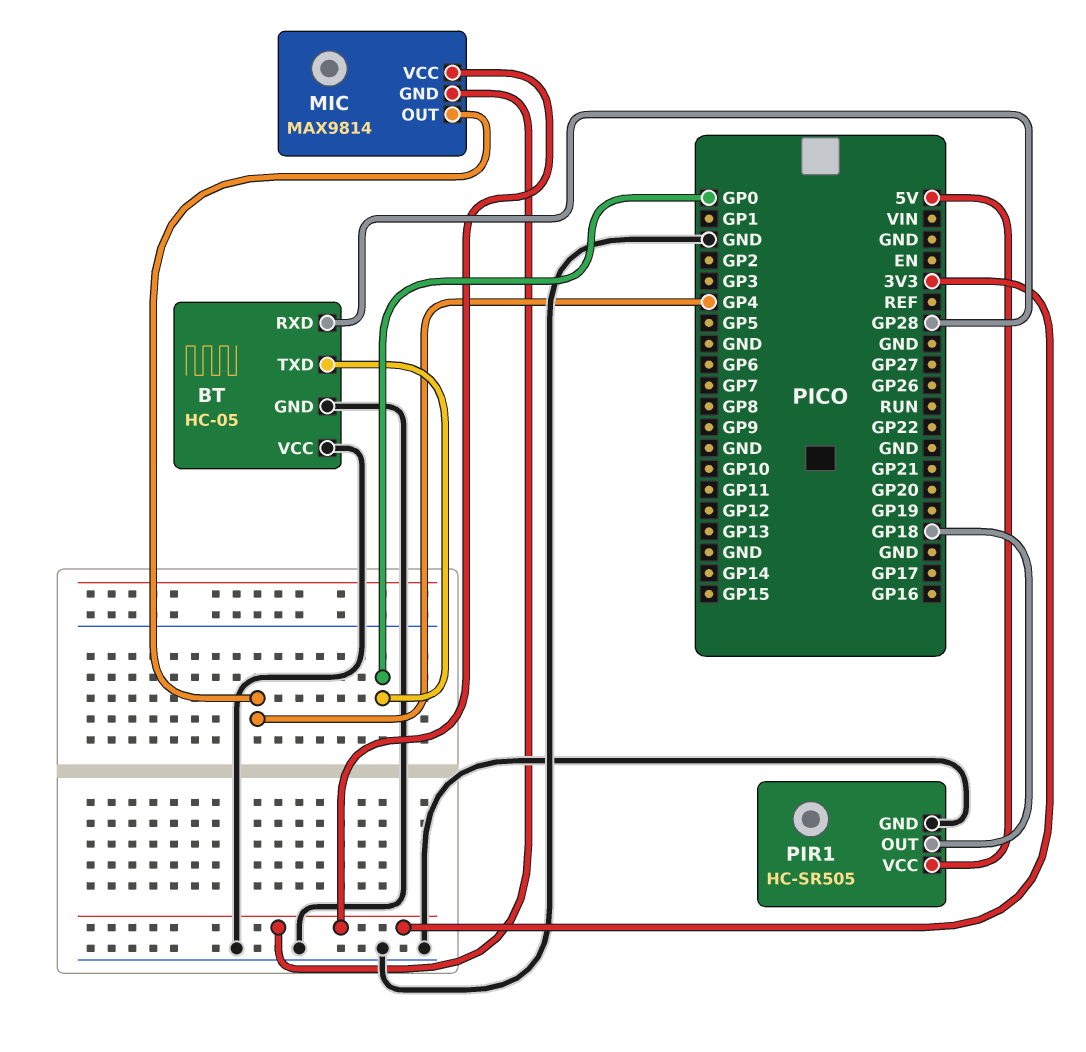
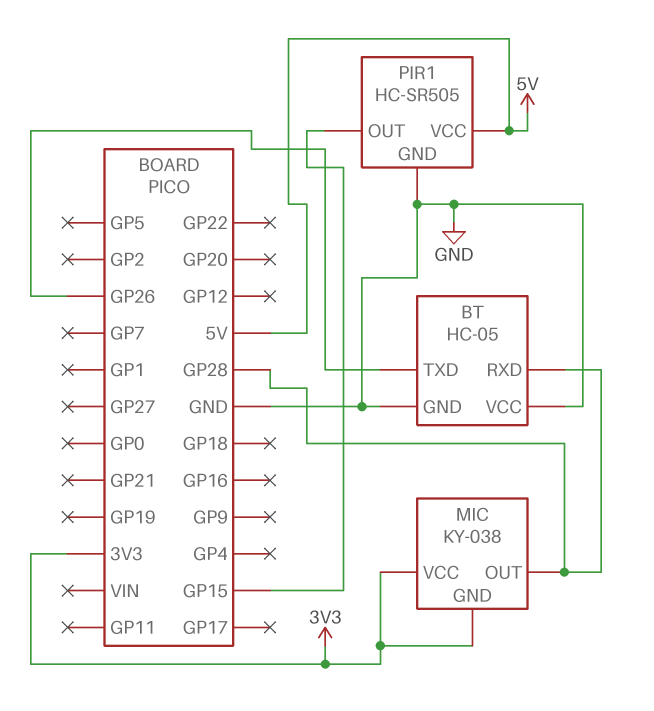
BT pin TXD: GP0 -> GP26
MIC: MAX9814 -> KY-038
MIC pin OUT: GP4 -> GP28
PIR1 pin OUT: GP18 -> GP15

